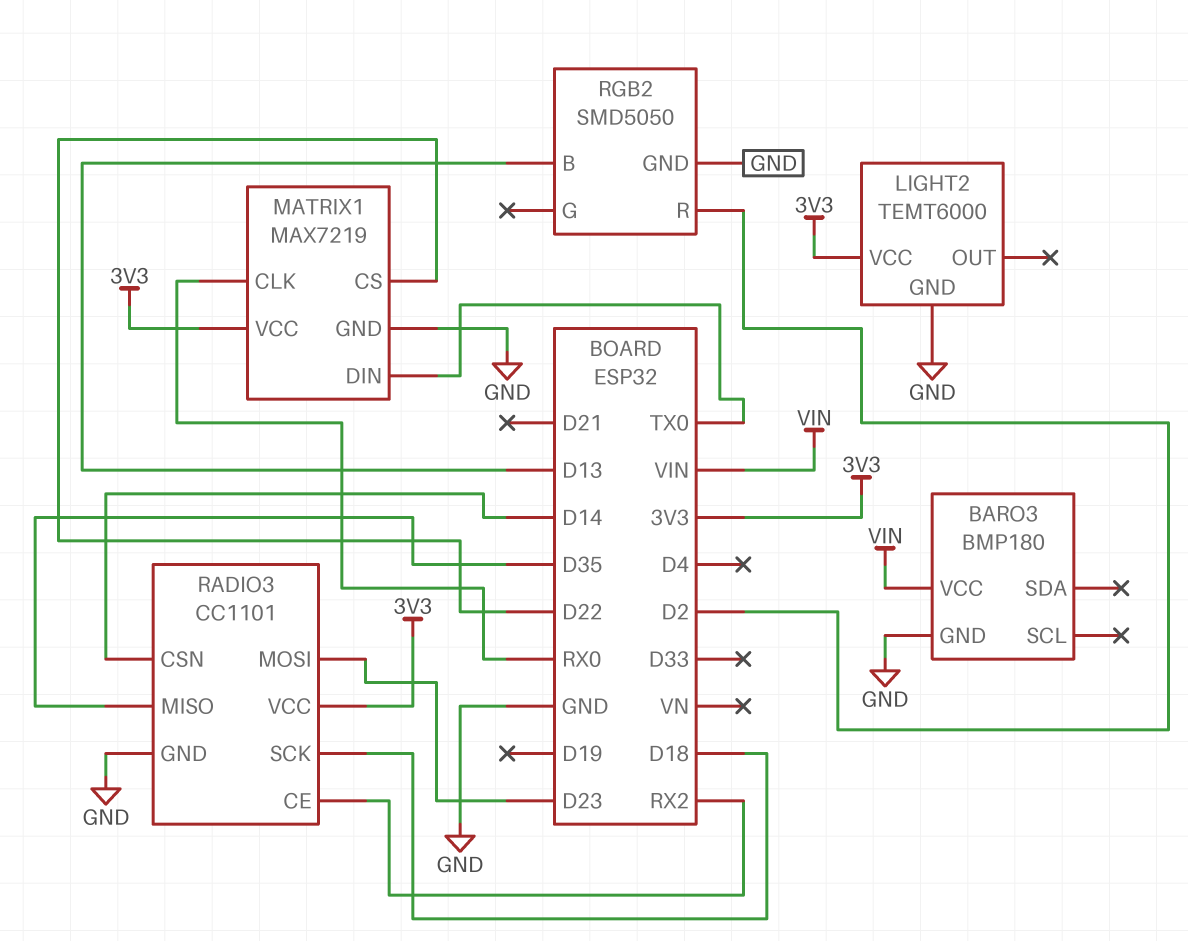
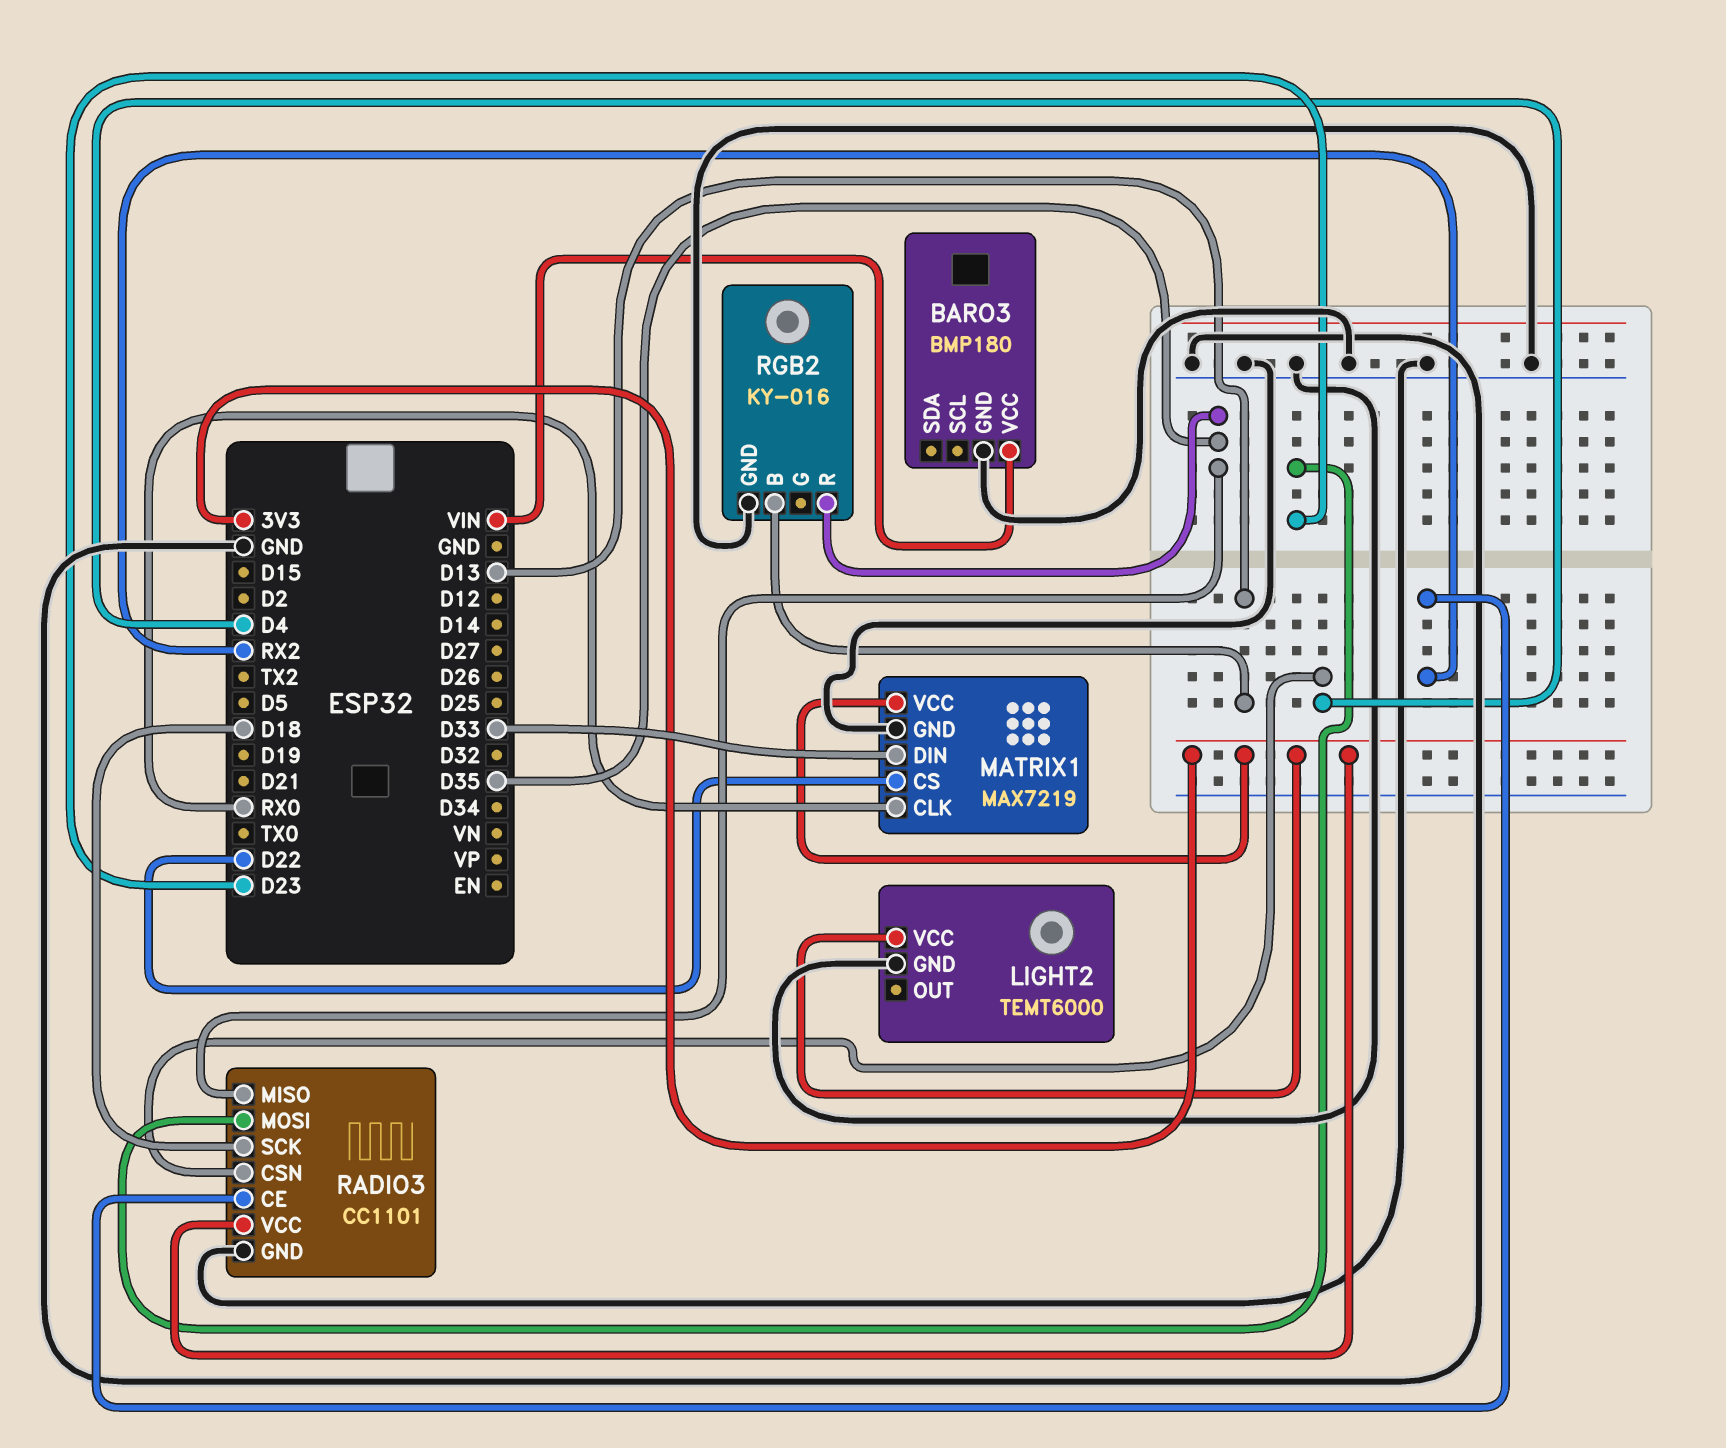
MATRIX1 pin DIN: TX0 -> D33
RADIO3 pin CSN: D14 -> D4
RGB2: SMD5050 -> KY-016
RGB2 pin R: D2 -> D35

